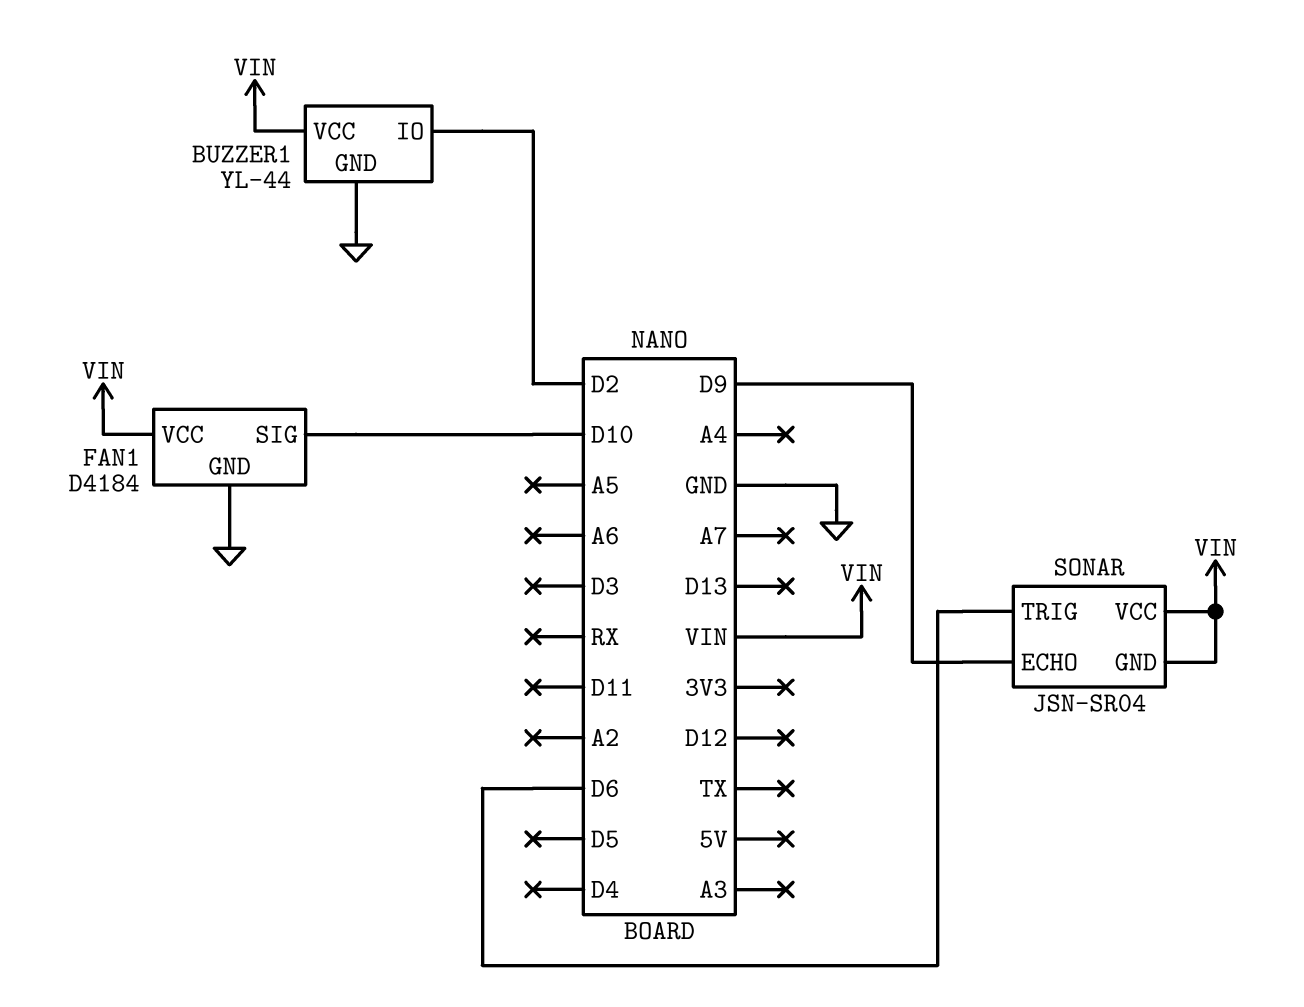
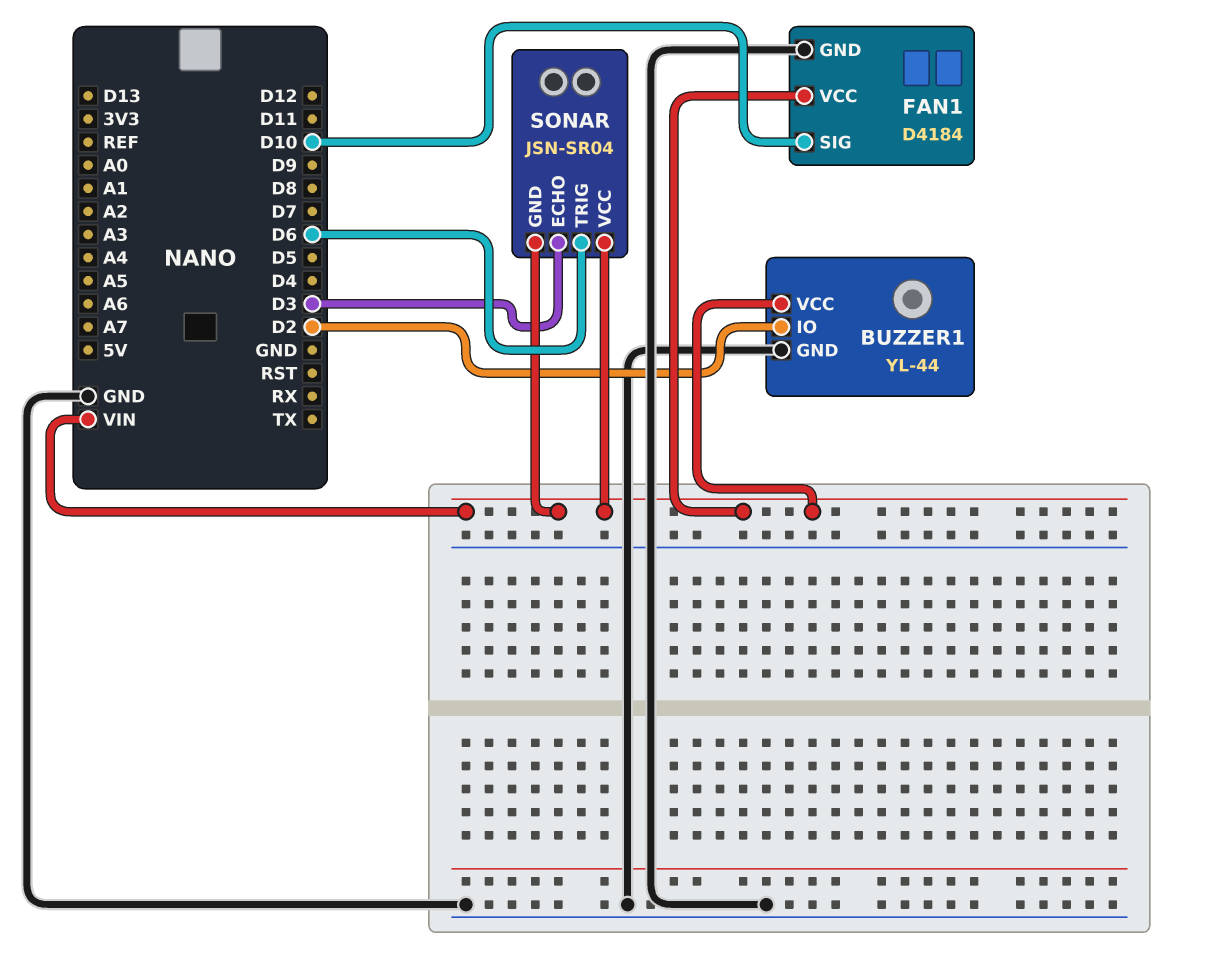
SONAR pin ECHO: D9 -> D3

